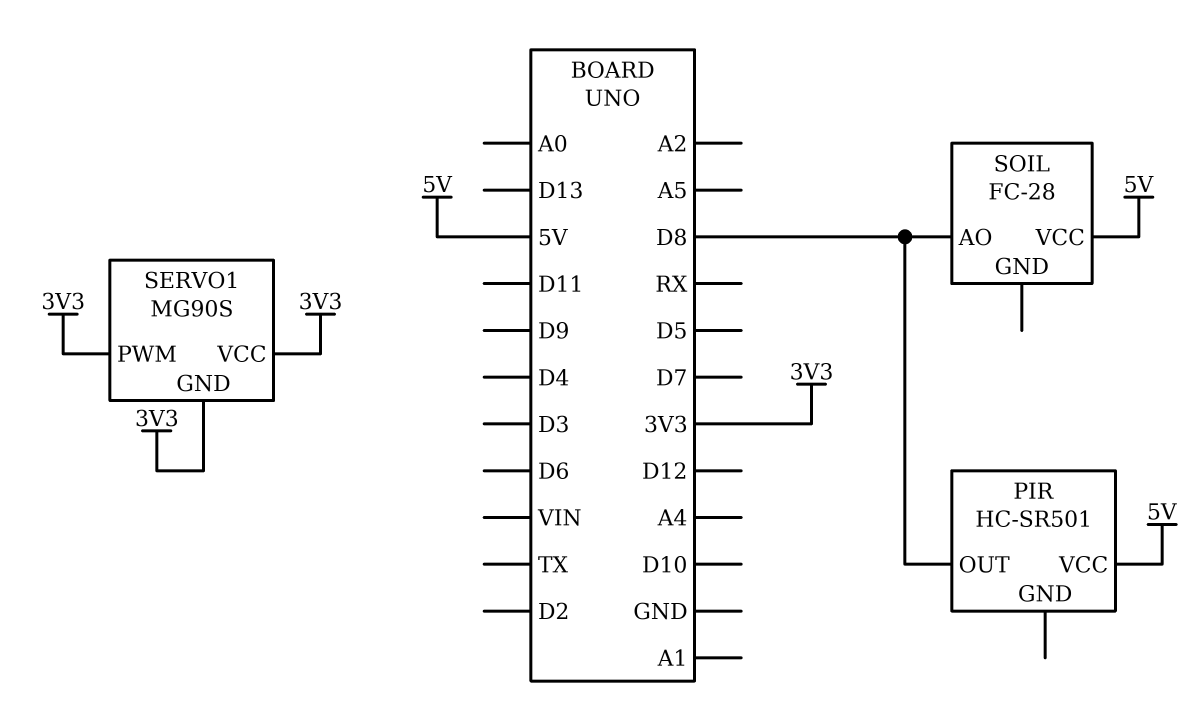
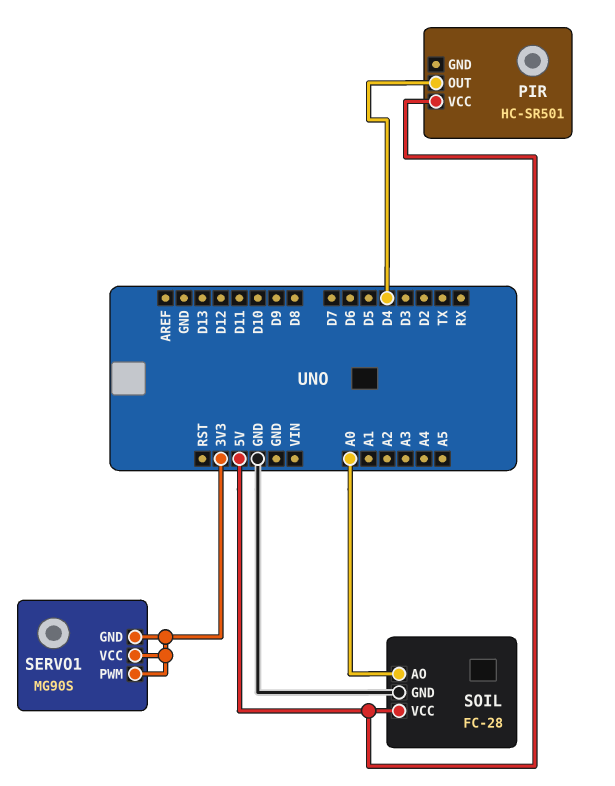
PIR pin OUT: D8 -> D4
SOIL pin AO: D8 -> A0
SOIL pin GND: none -> GND

